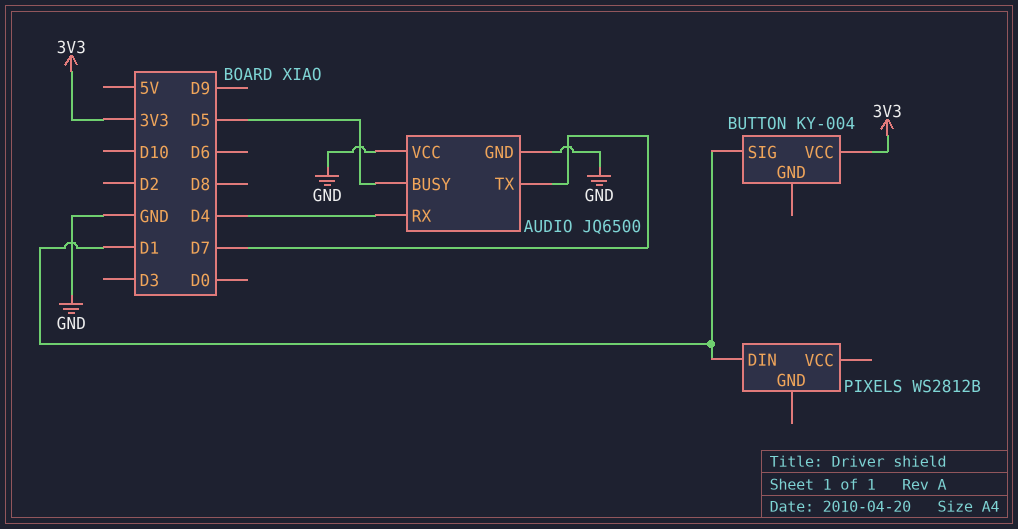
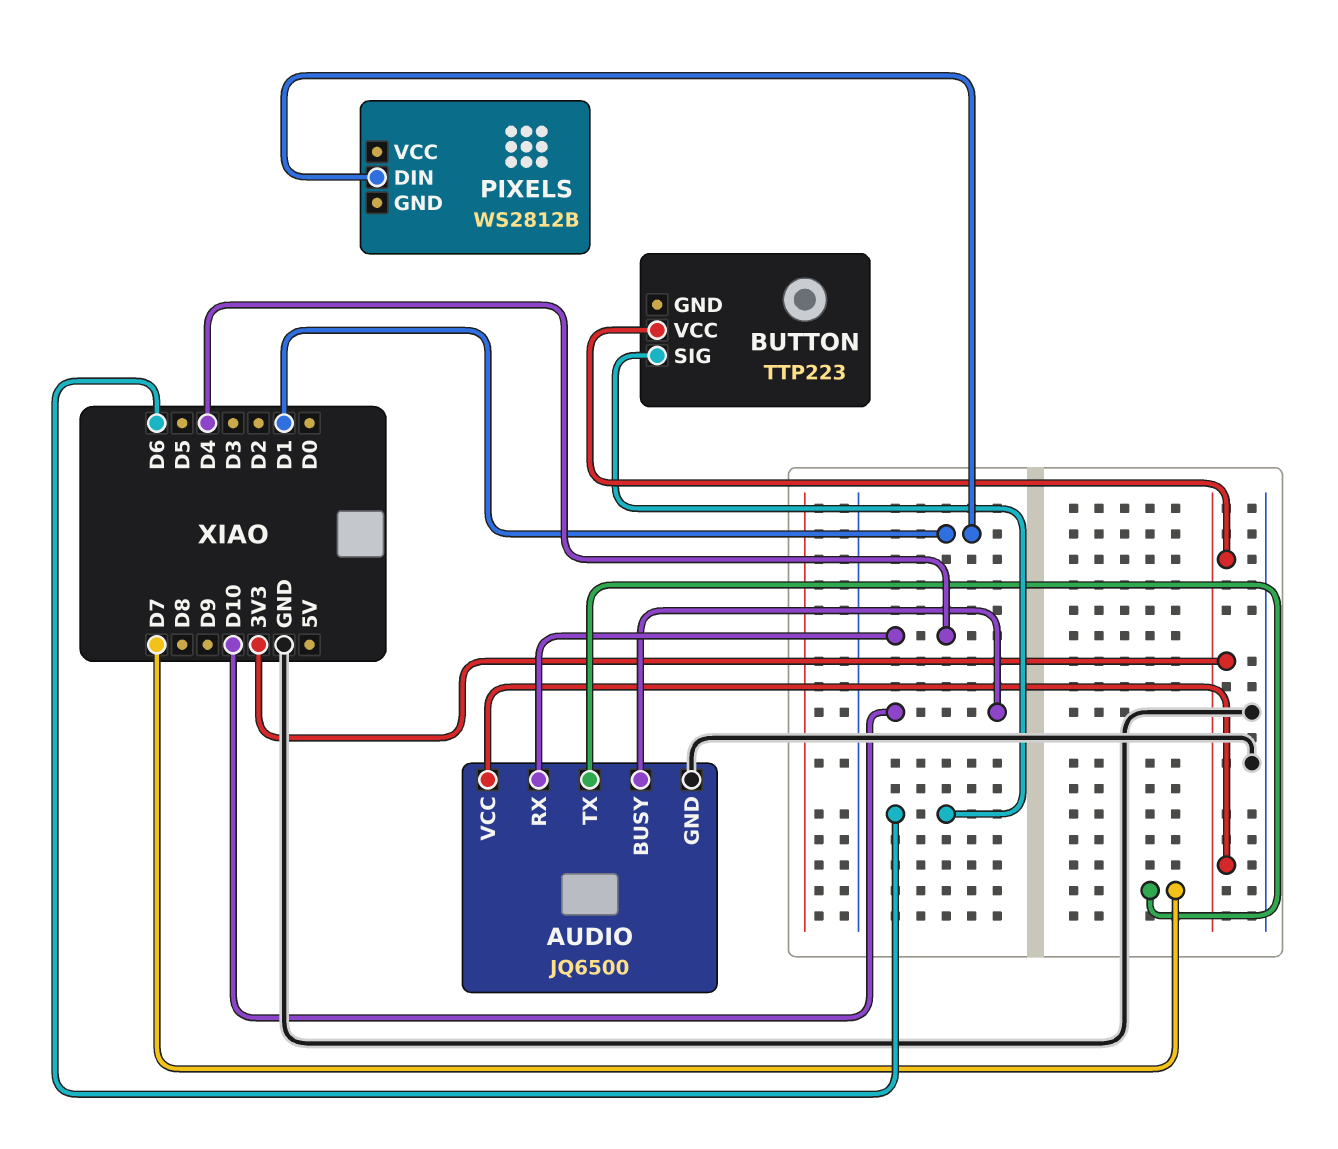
AUDIO pin BUSY: D5 -> D10
AUDIO pin VCC: GND -> 3V3
BUTTON: KY-004 -> TTP223
BUTTON pin SIG: D1 -> D6

